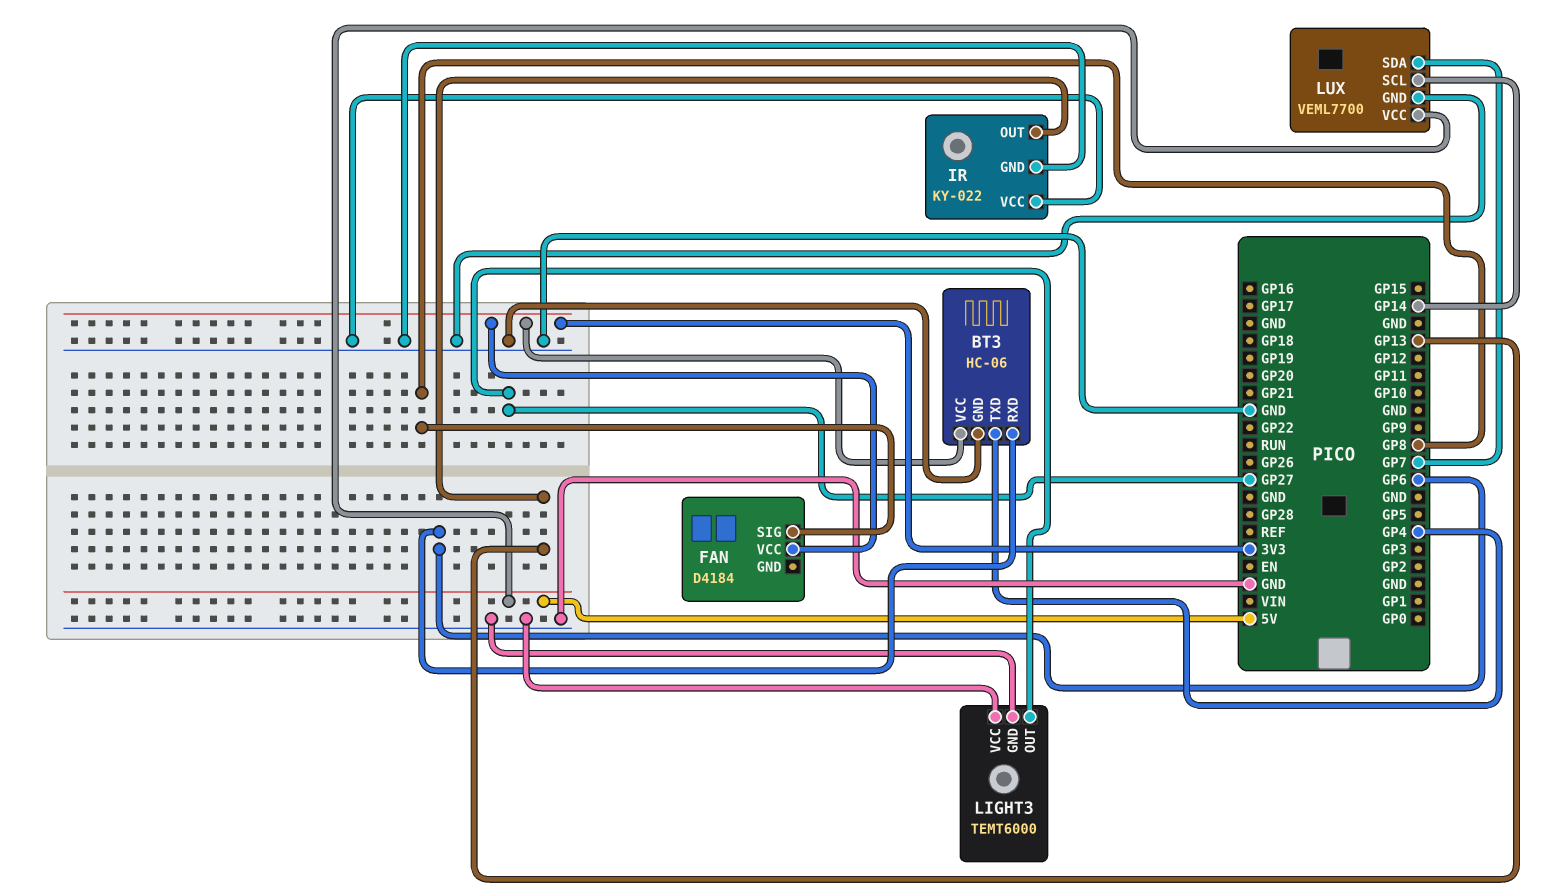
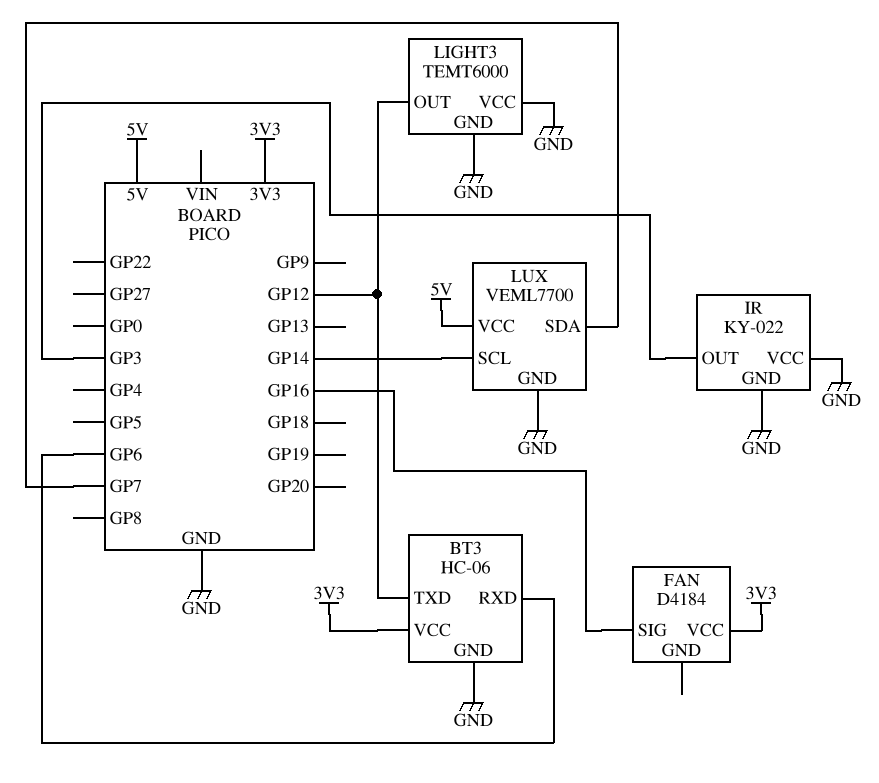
BT3 pin TXD: GP4 -> GP12
FAN pin SIG: GP8 -> GP16
IR pin OUT: GP13 -> GP3
LIGHT3 pin OUT: GP27 -> GP12

